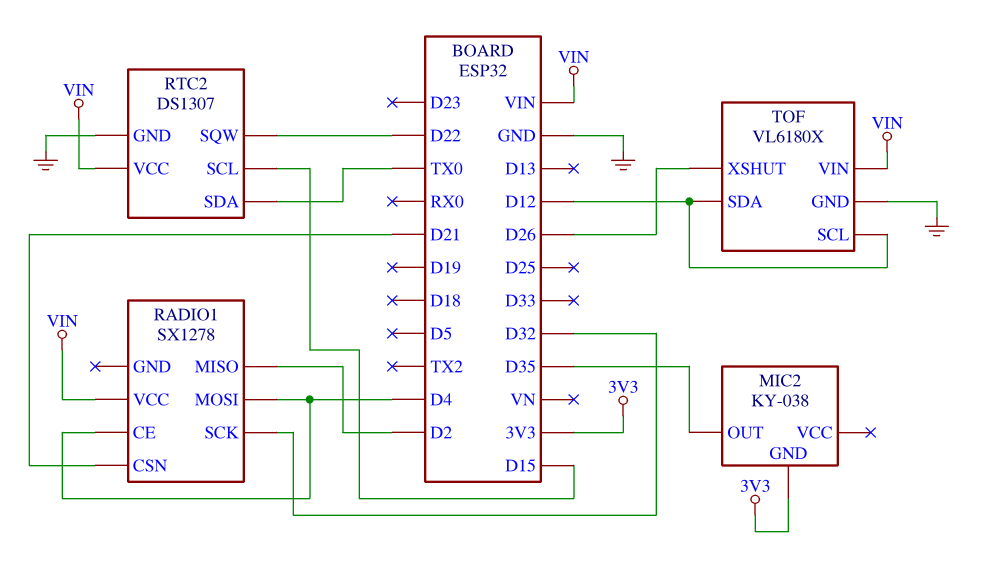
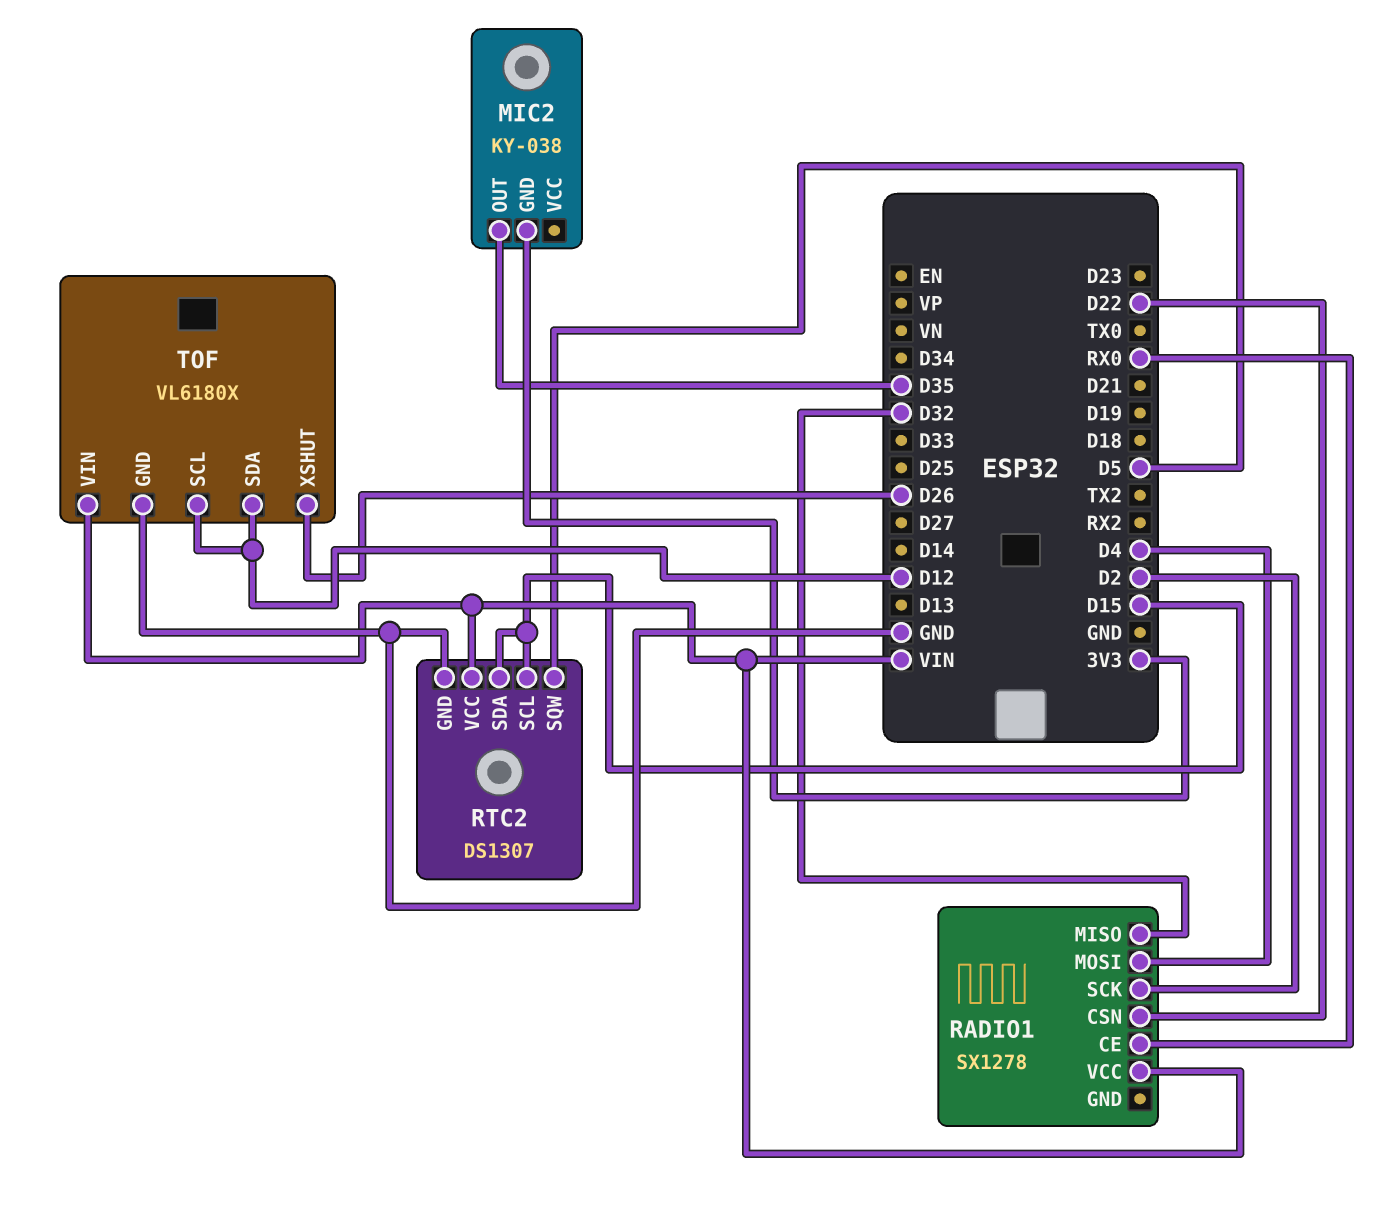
RADIO1 pin CE: D4 -> RX0
RADIO1 pin CSN: D21 -> D22
RADIO1 pin MISO: D2 -> D32
RADIO1 pin SCK: D32 -> D2
RTC2 pin SDA: TX0 -> D15
RTC2 pin SQW: D22 -> D5

